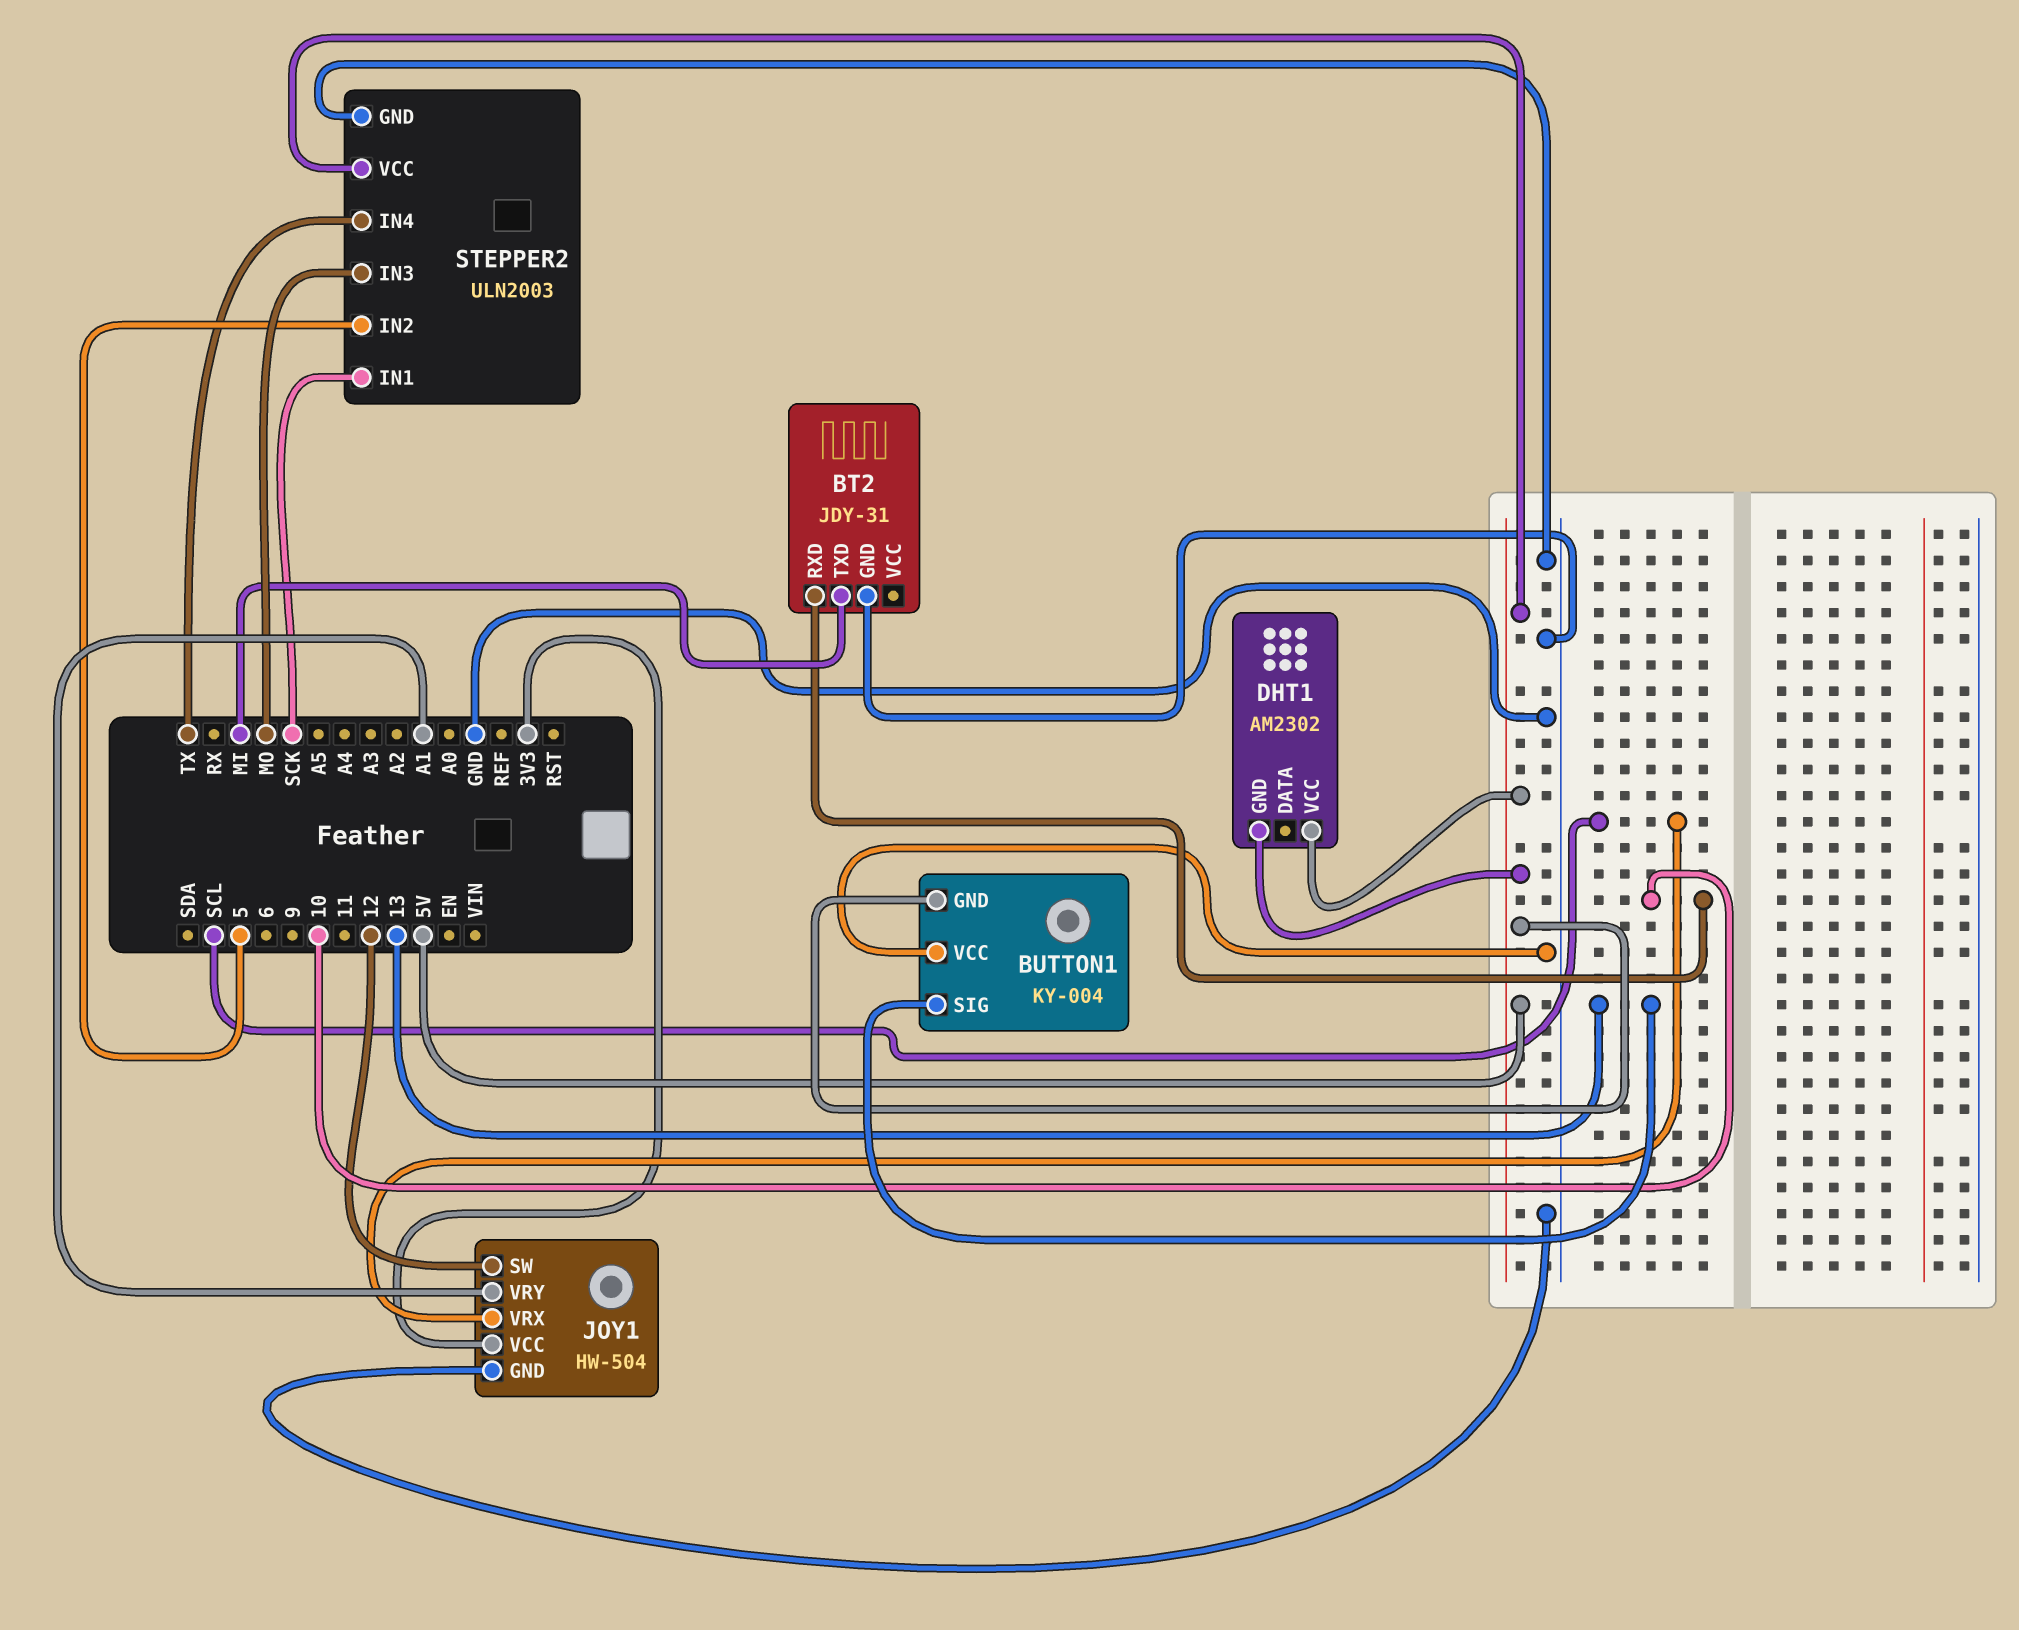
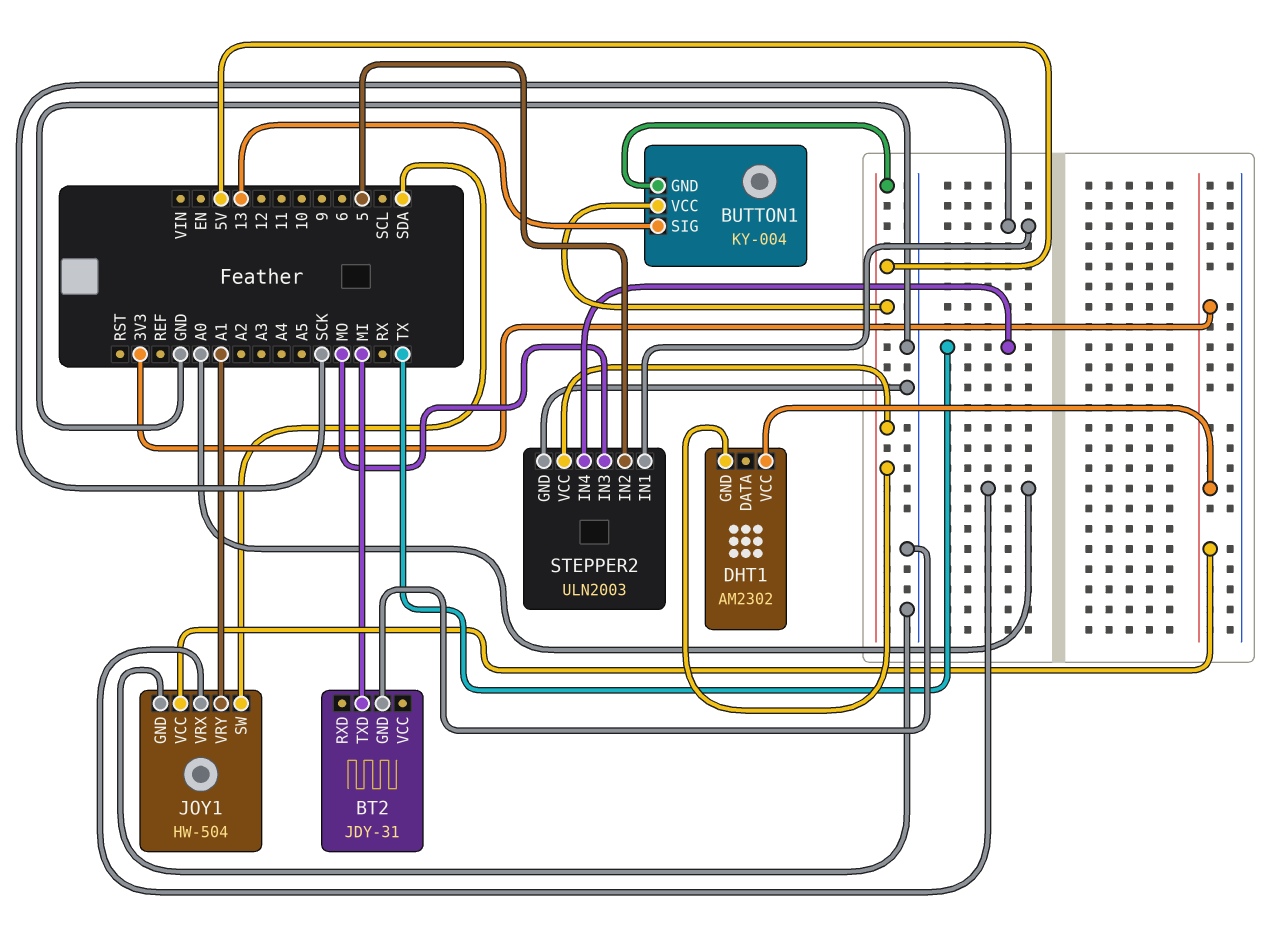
BT2 pin RXD: 10 -> none
BUTTON1 pin VCC: GND -> 5V
DHT1 pin VCC: 5V -> 3V3
JOY1 pin SW: 12 -> SDA
JOY1 pin VRX: SCL -> A0

